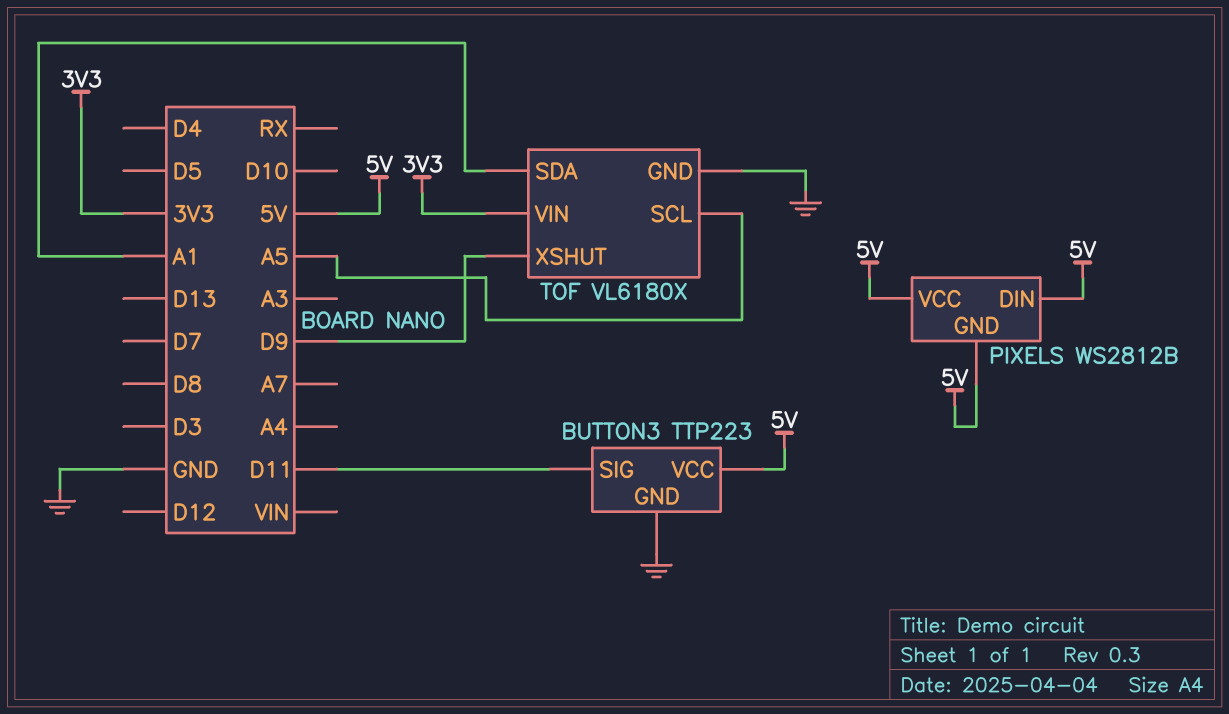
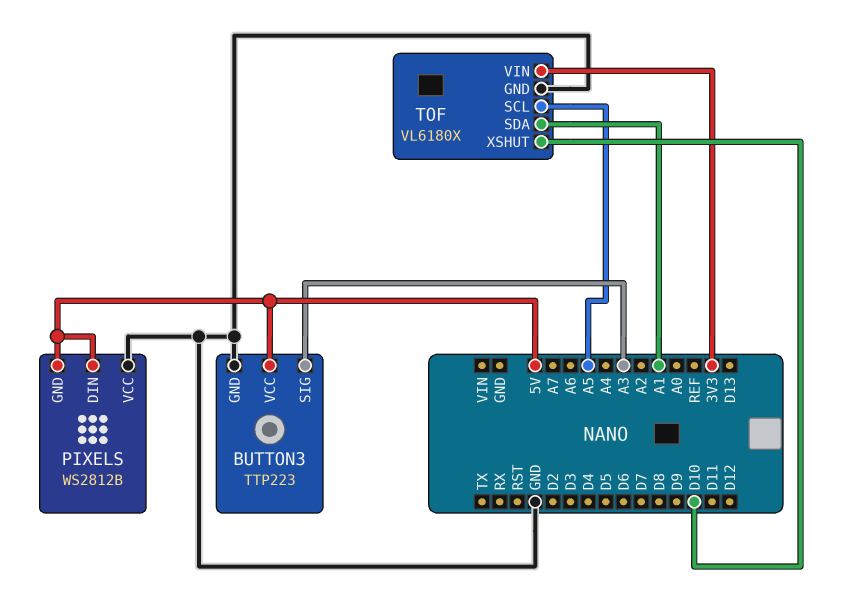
BUTTON3 pin SIG: D11 -> A3
PIXELS pin VCC: 5V -> GND
TOF pin XSHUT: D9 -> D10

